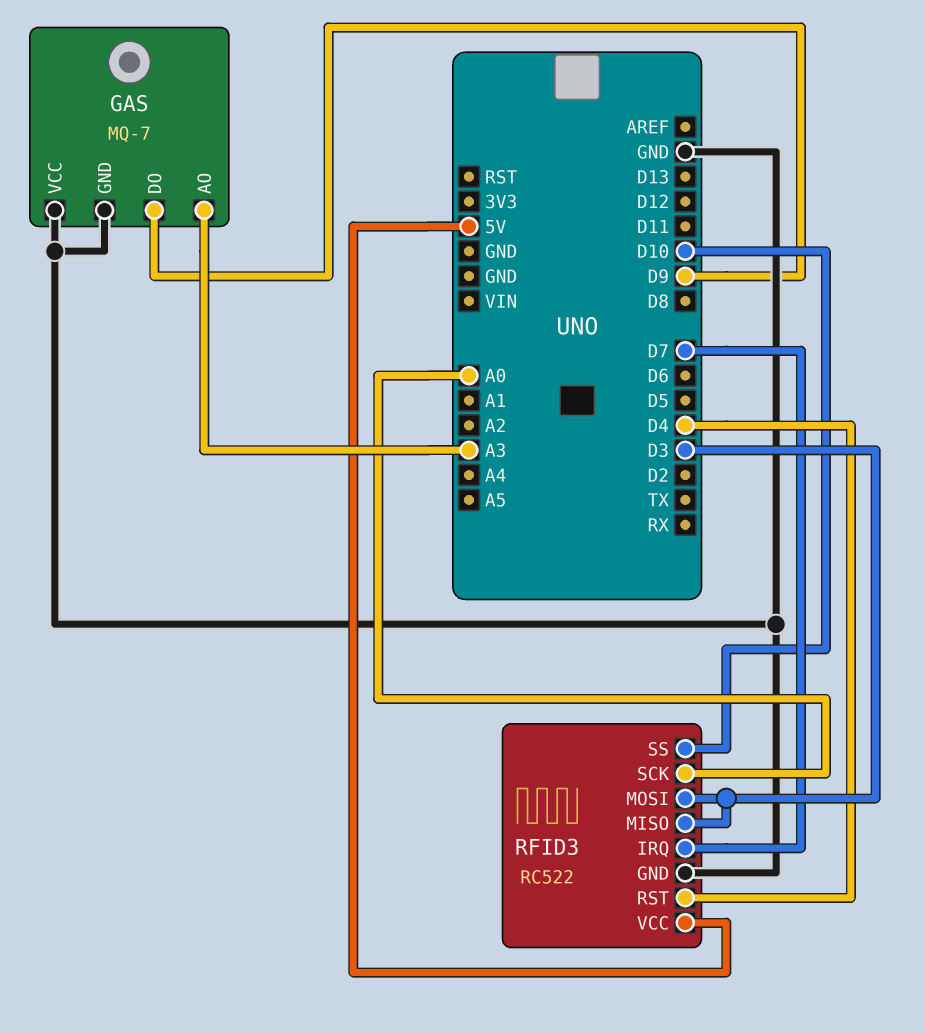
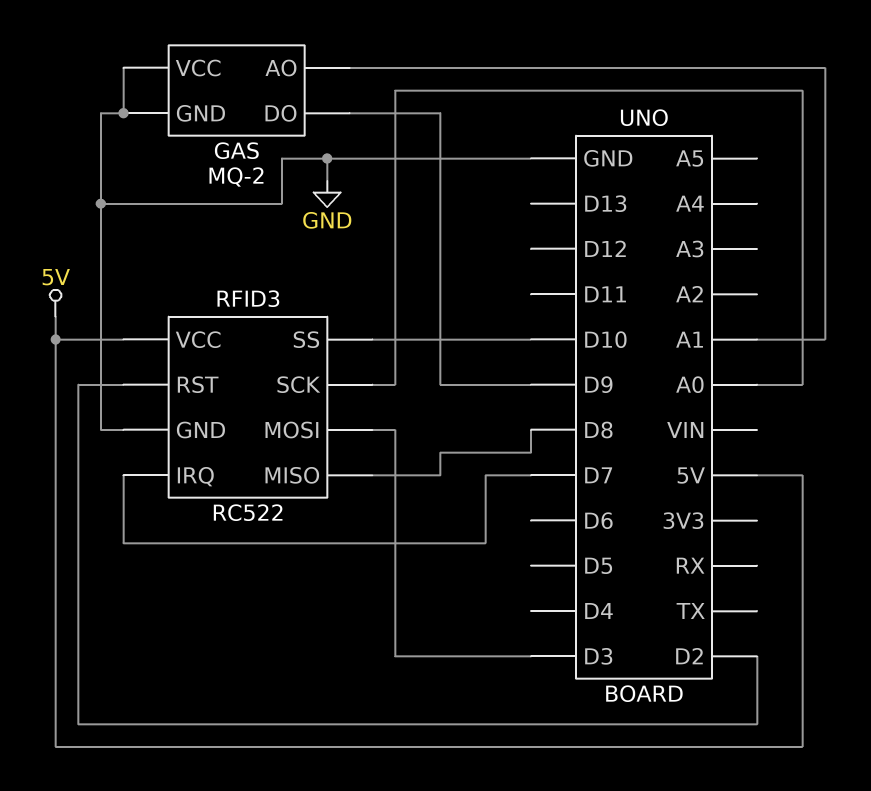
GAS: MQ-7 -> MQ-2
GAS pin AO: A3 -> A1
RFID3 pin MISO: D3 -> D8
RFID3 pin RST: D4 -> D2

